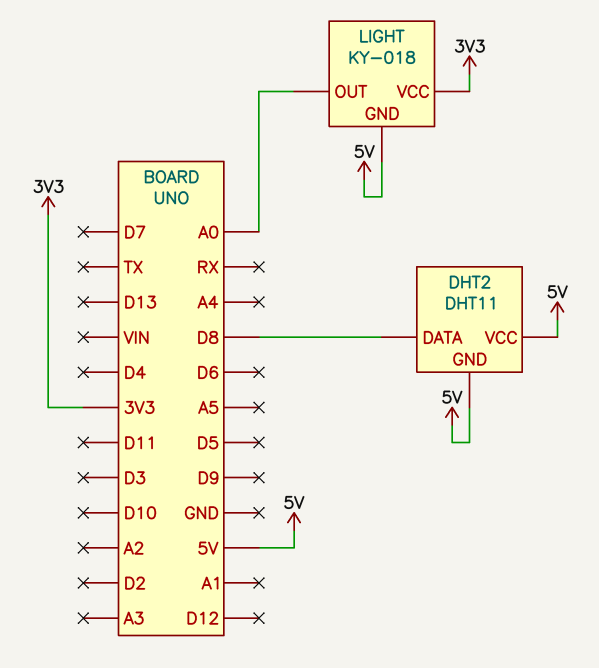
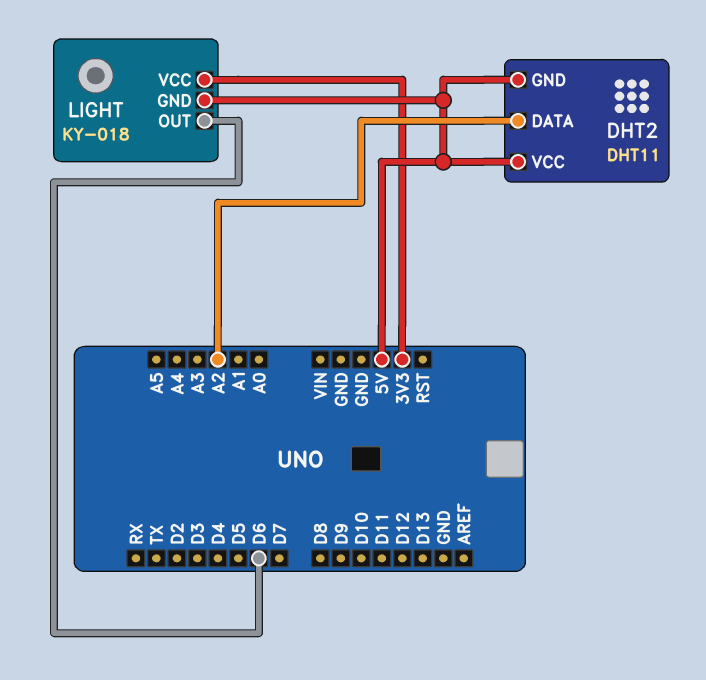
DHT2 pin DATA: D8 -> A2
LIGHT pin OUT: A0 -> D6

